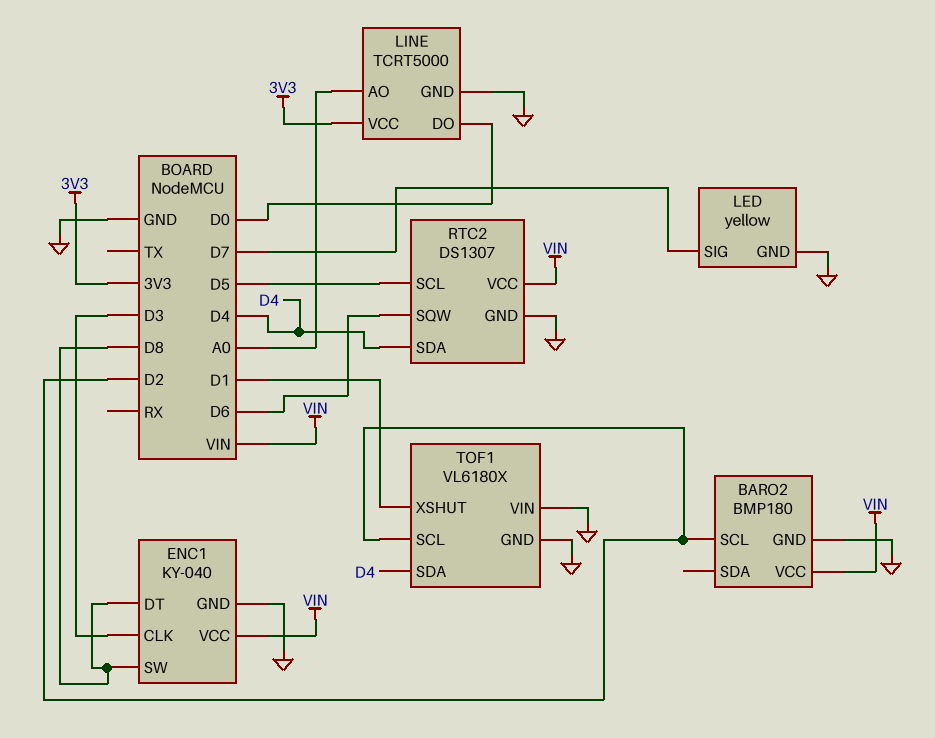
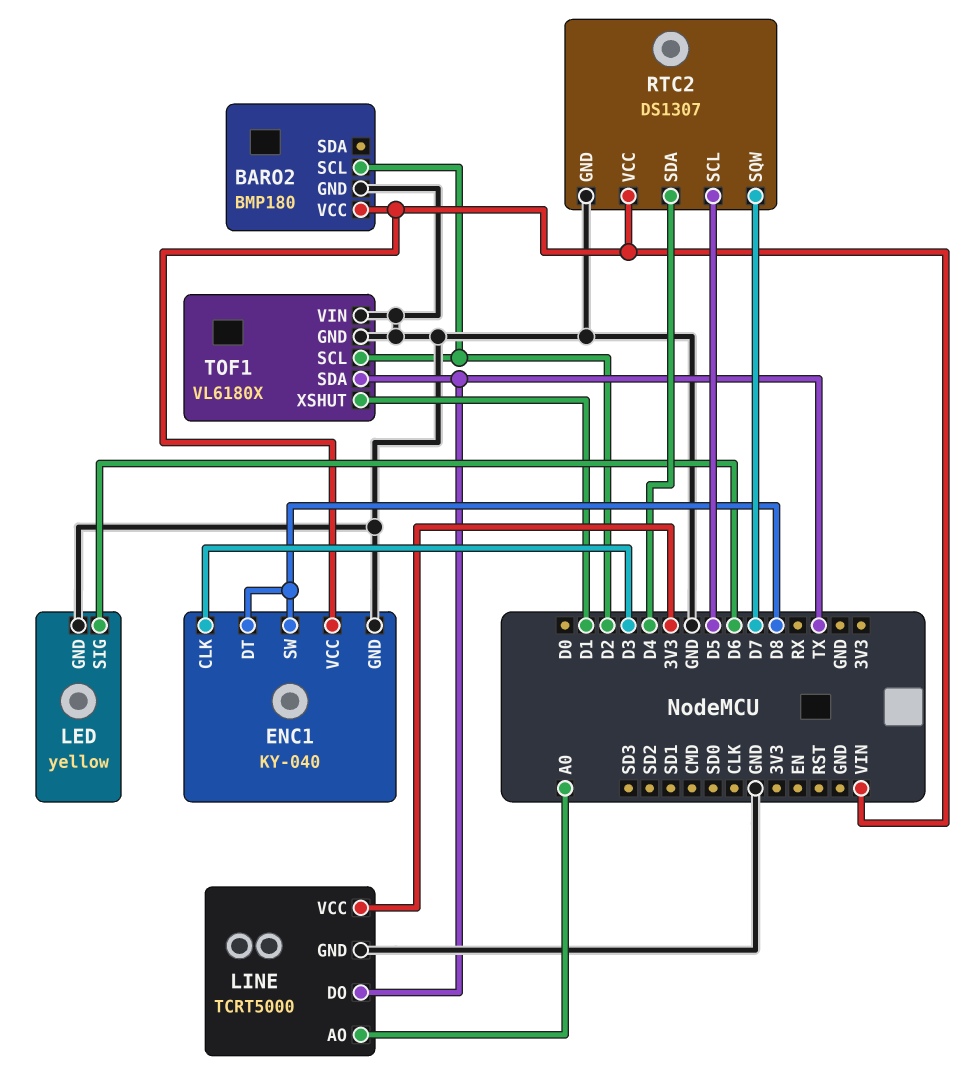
LED pin SIG: D7 -> D6
LINE pin DO: D0 -> TX
RTC2 pin SQW: D6 -> D7
TOF1 pin SDA: D4 -> TX

